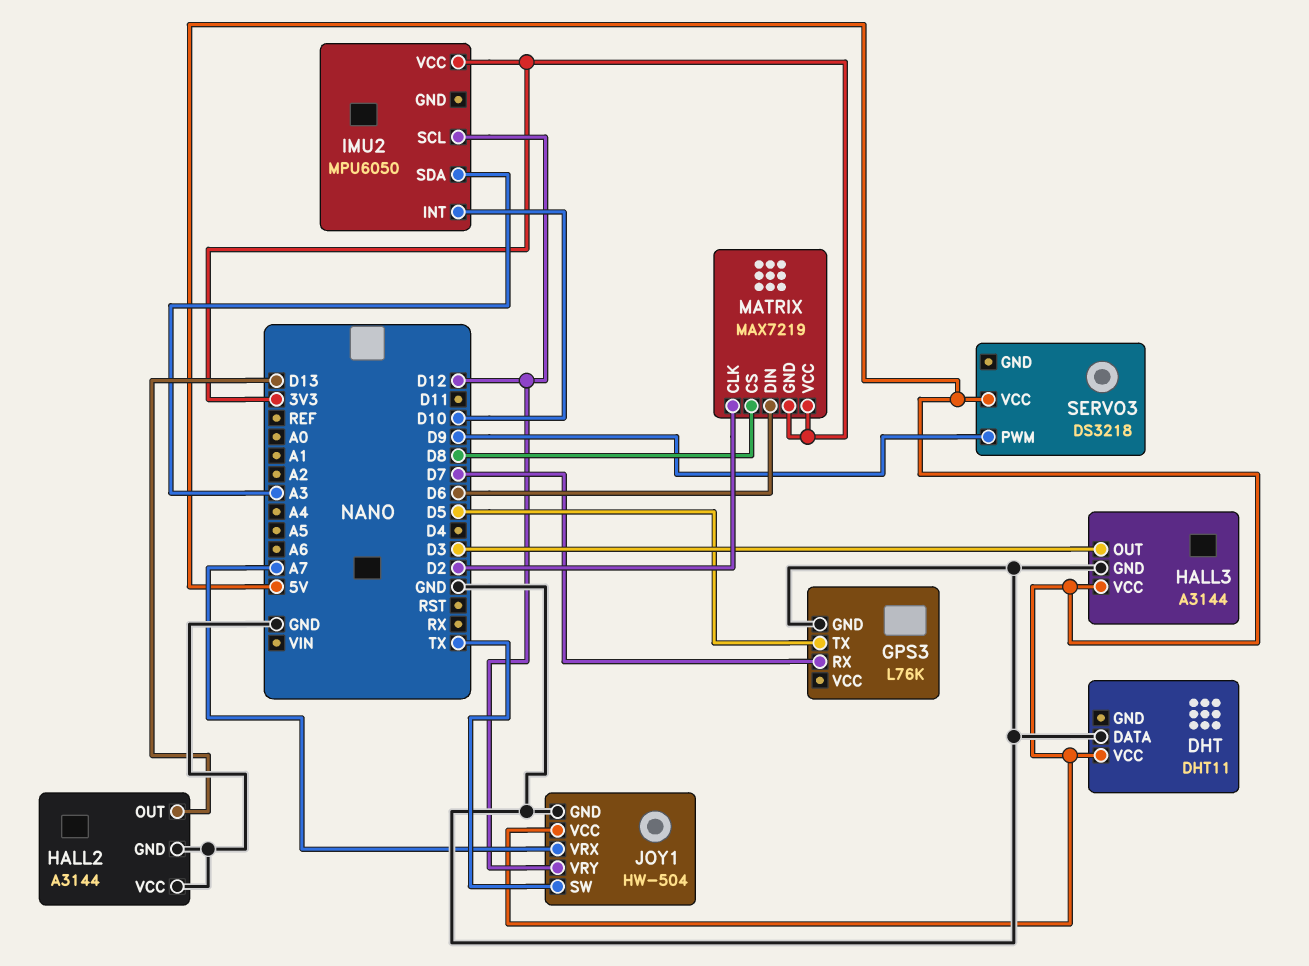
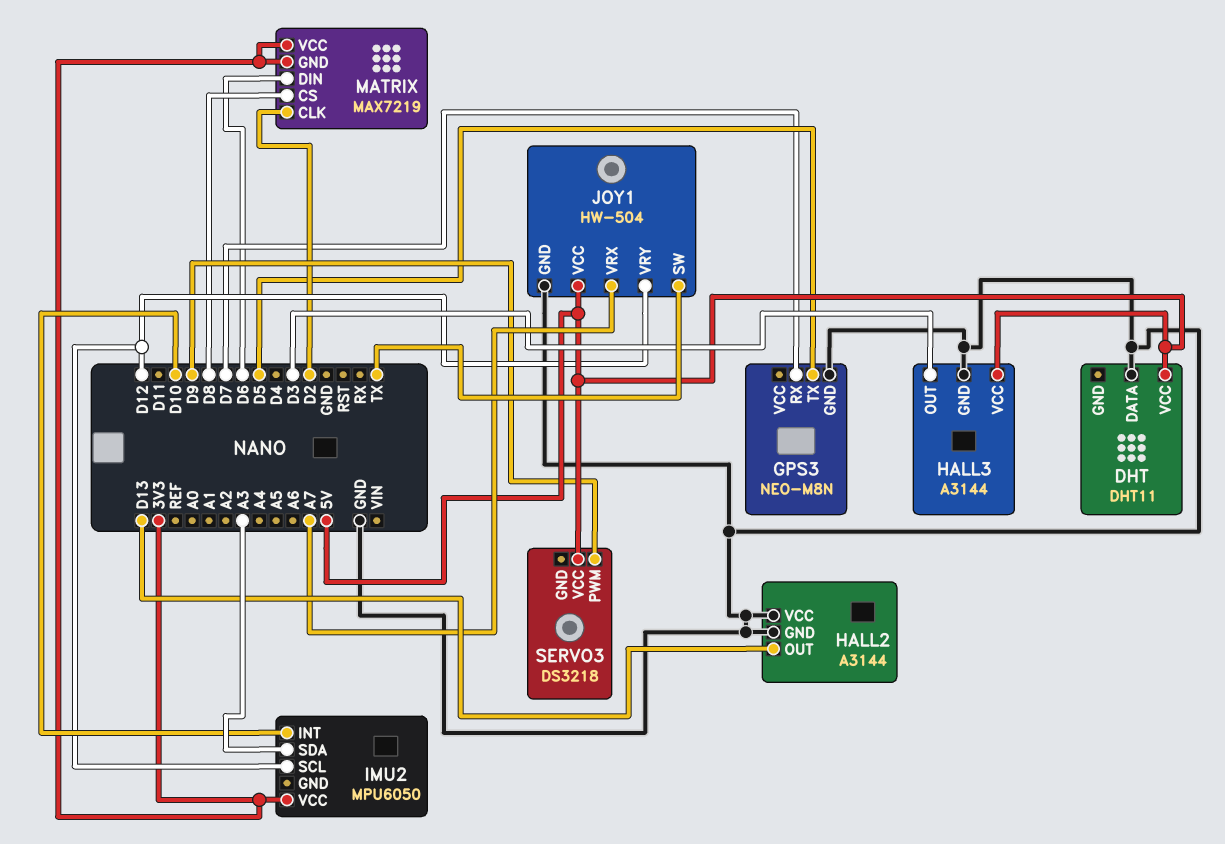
GPS3: L76K -> NEO-M8N

